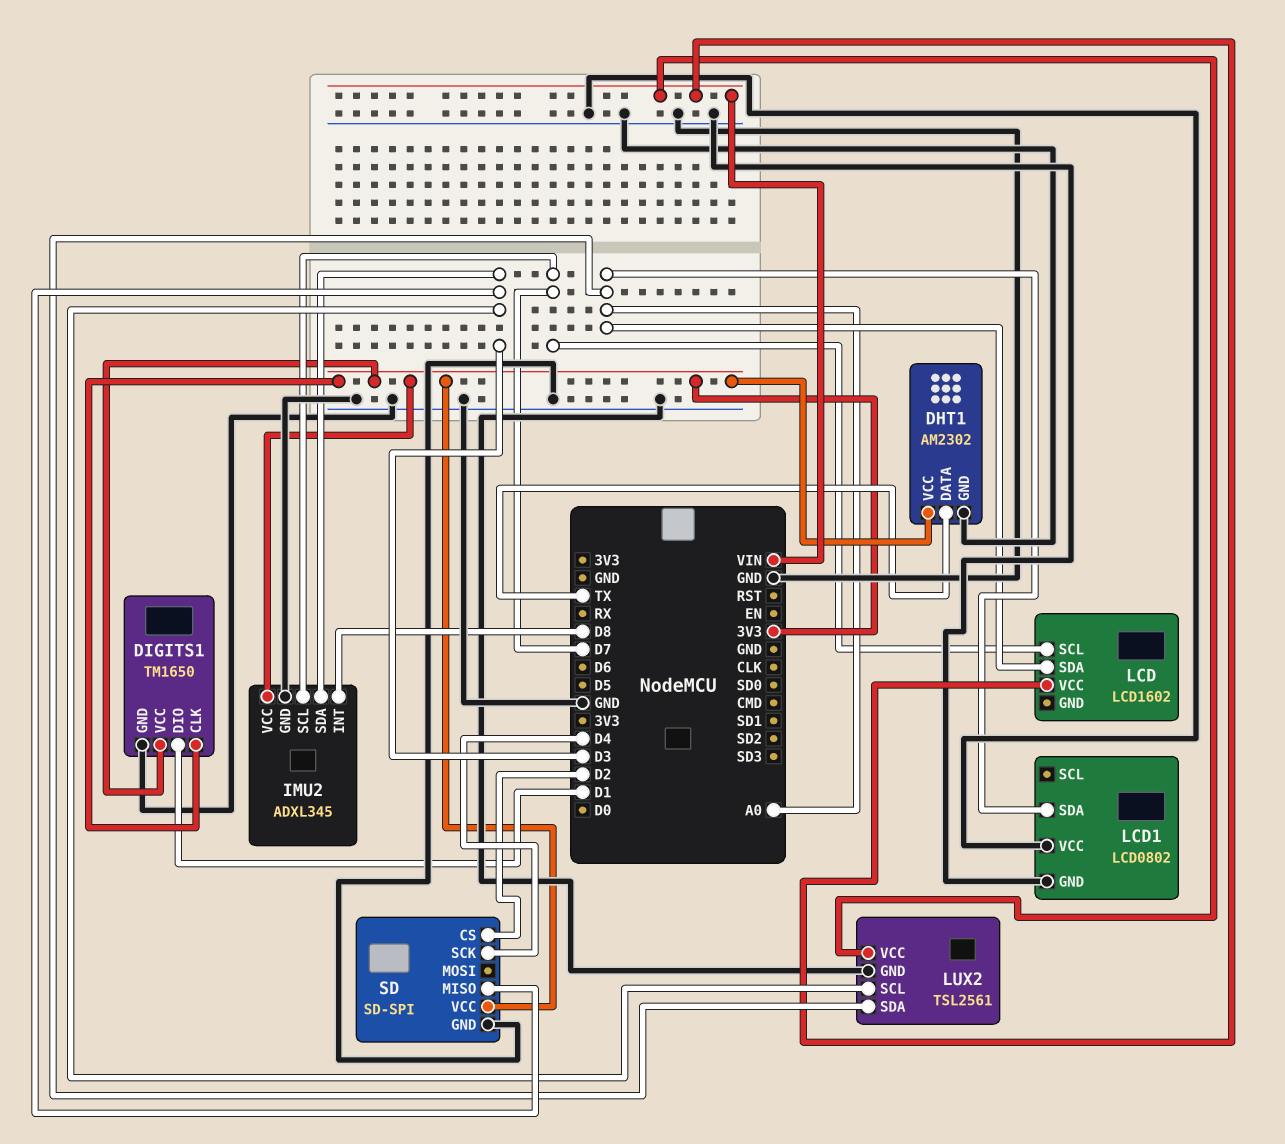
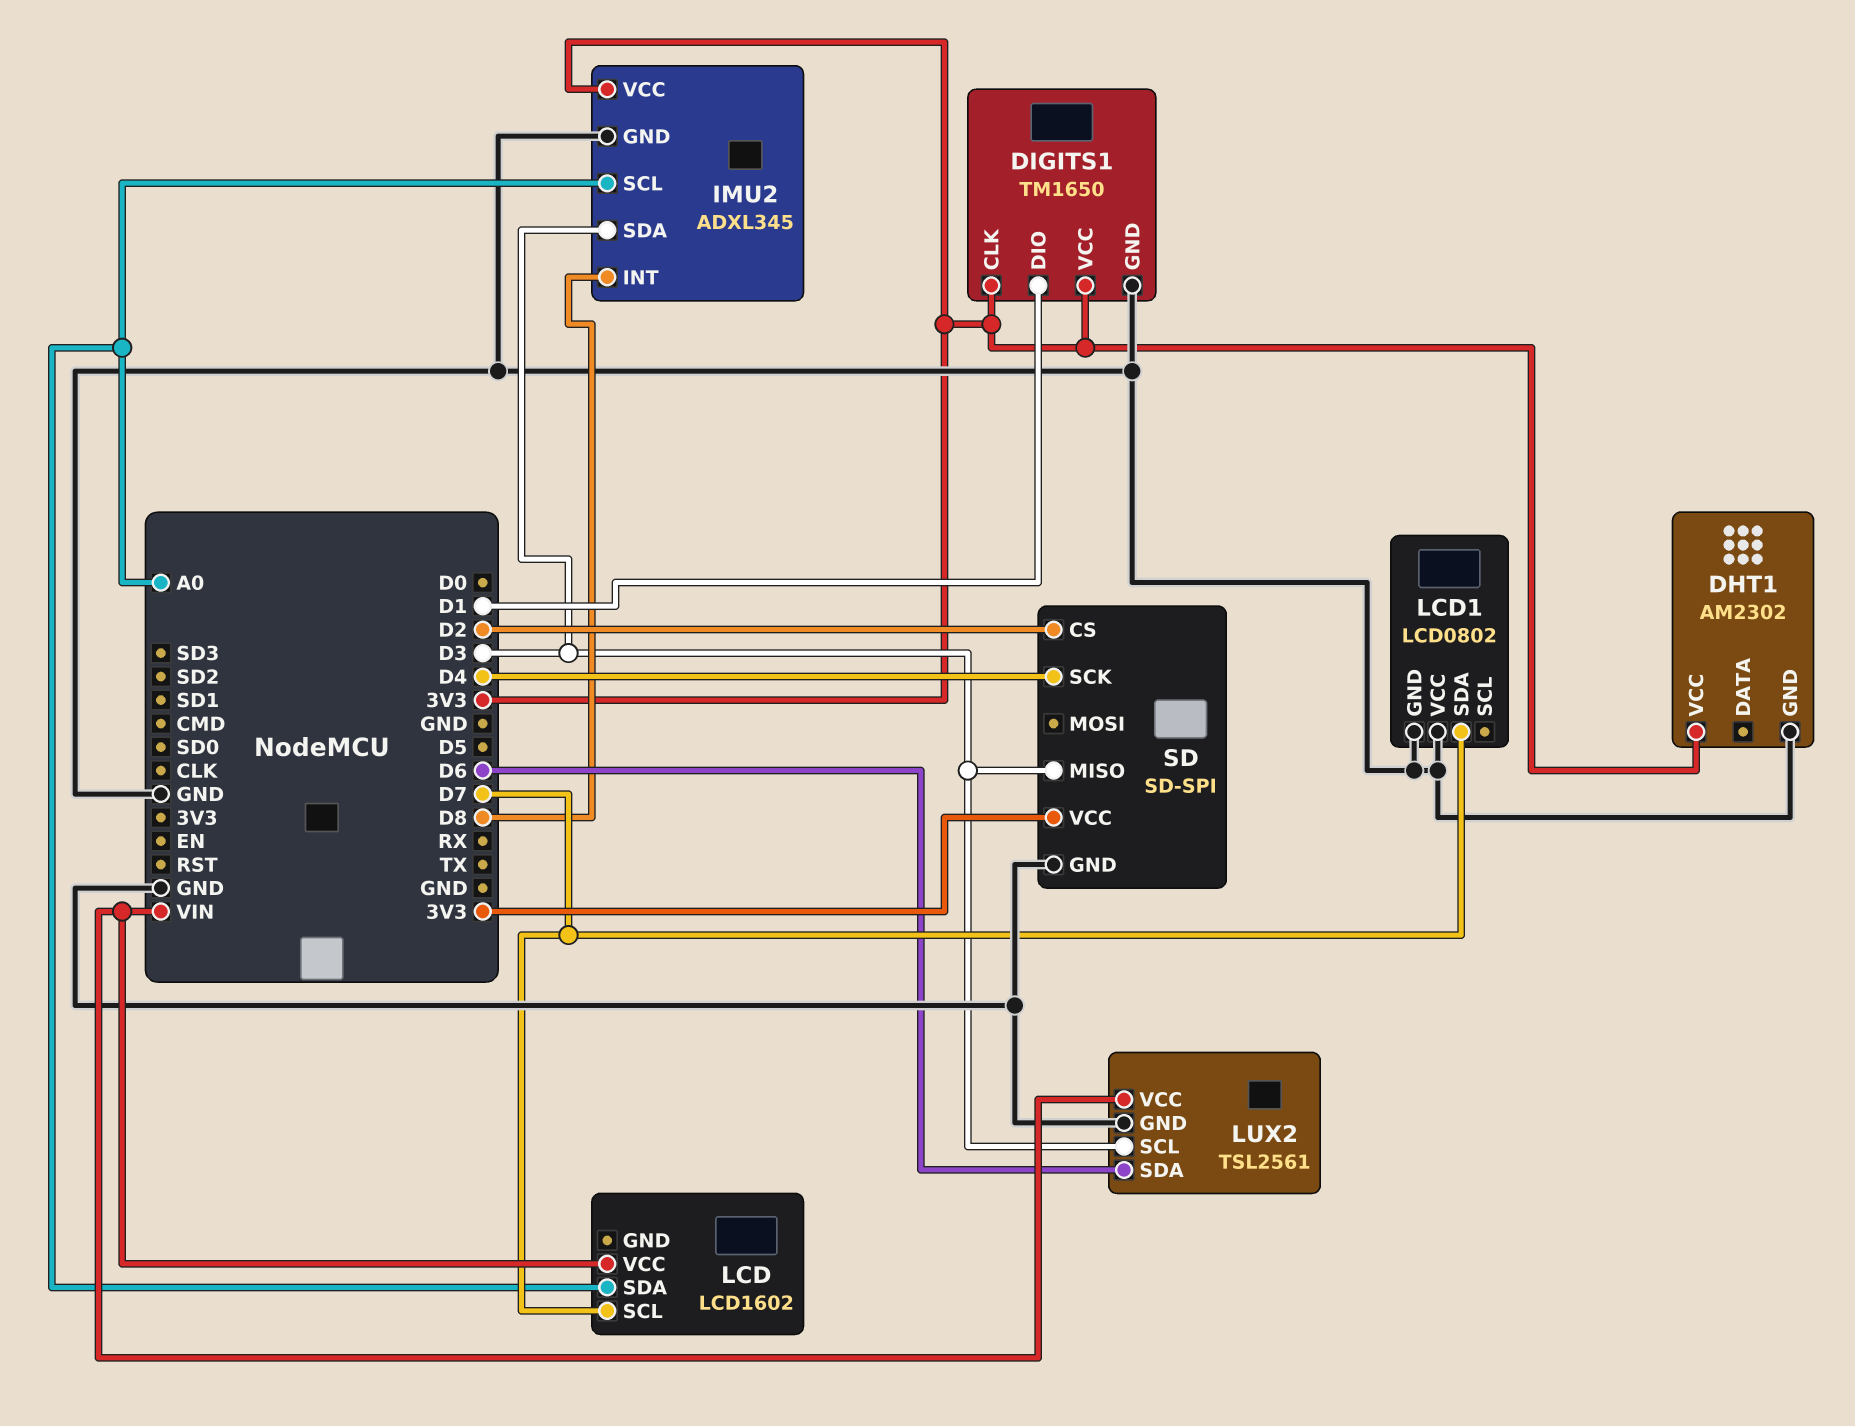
DHT1 pin DATA: TX -> none
IMU2 pin SCL: D7 -> A0
LCD1 pin SDA: A0 -> D7
LUX2 pin SDA: A0 -> D6

